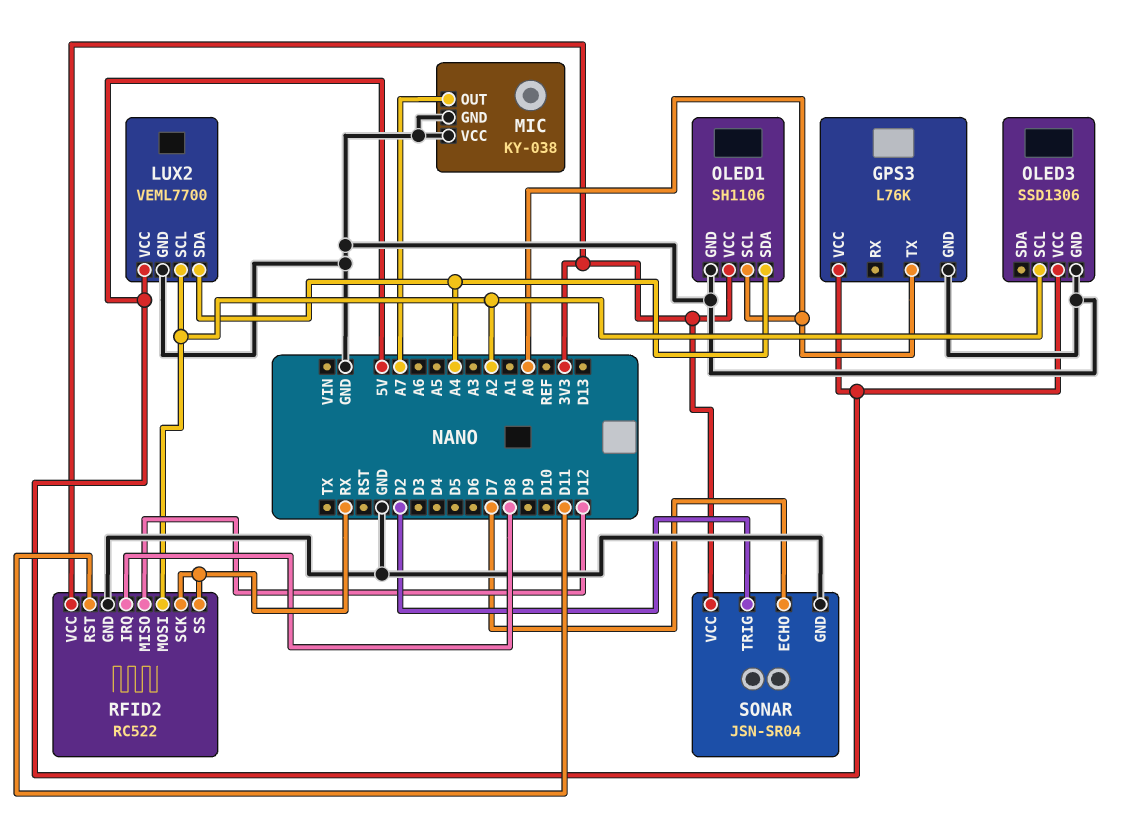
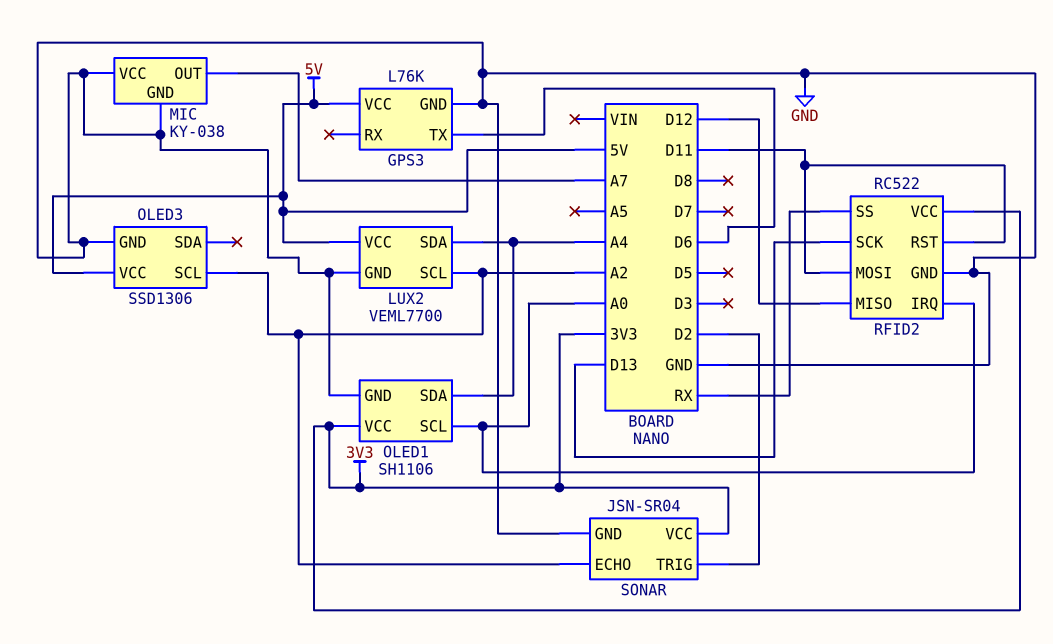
GPS3 pin TX: A0 -> D6
RFID2 pin IRQ: D8 -> A0
RFID2 pin MOSI: A2 -> D11
RFID2 pin SCK: RX -> D13
SONAR pin ECHO: D7 -> A2

